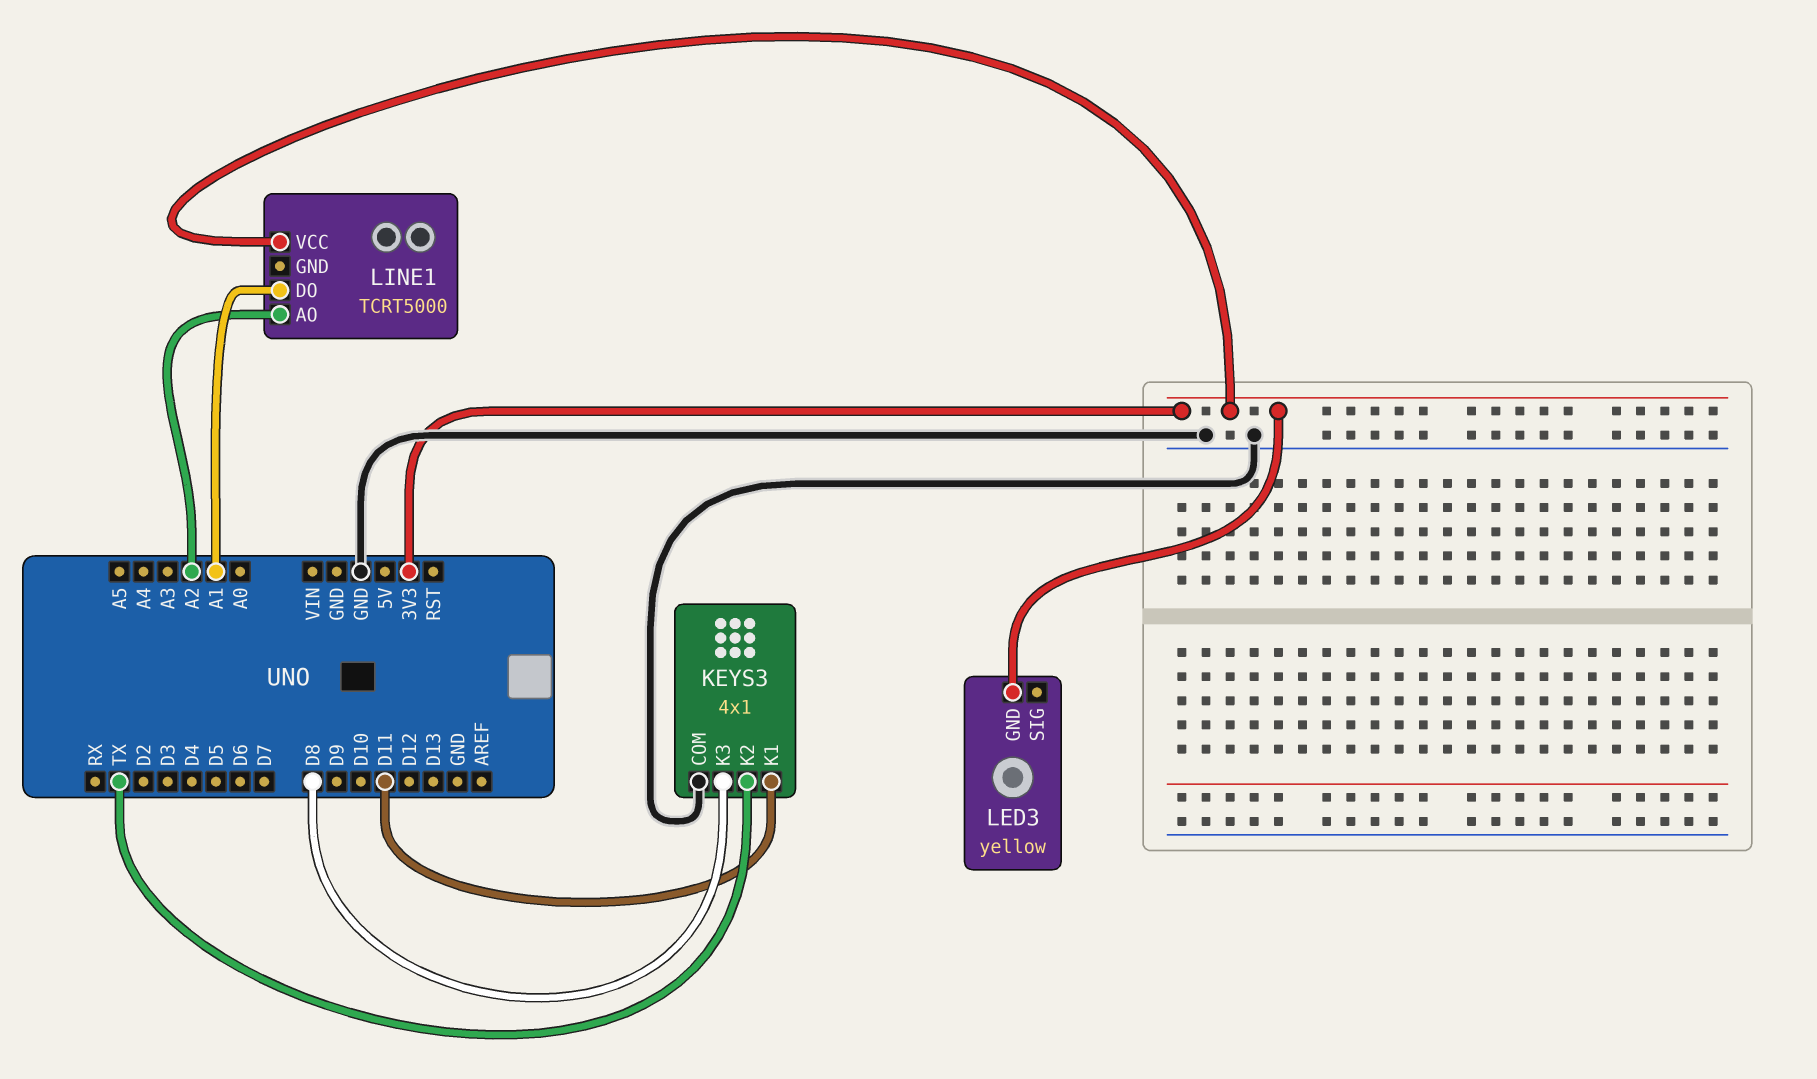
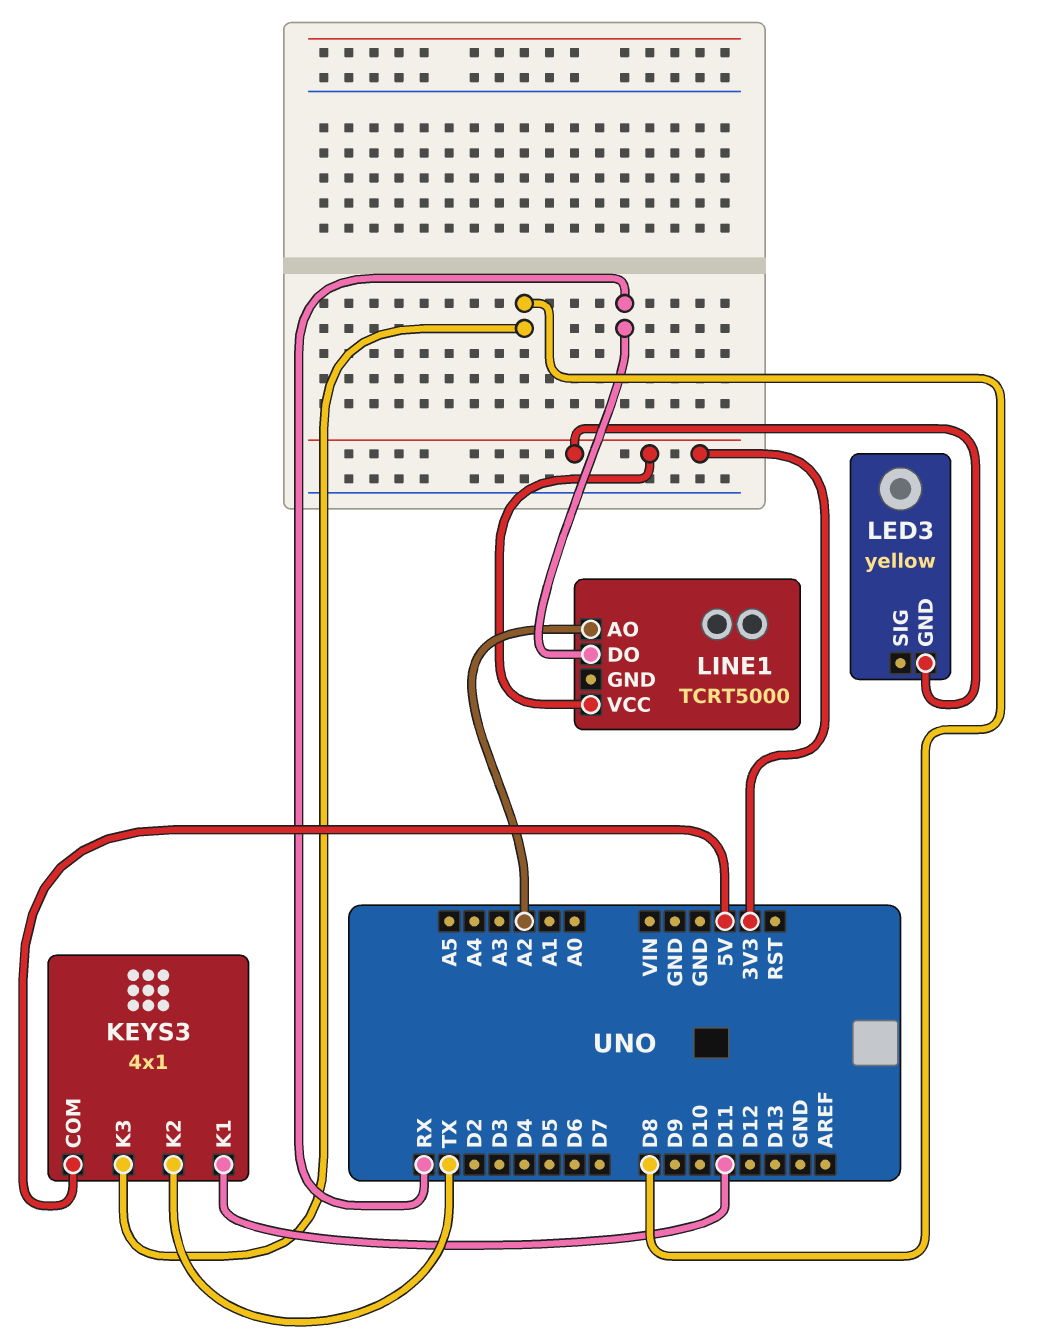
KEYS3 pin COM: GND -> 5V
LINE1 pin DO: A1 -> RX

